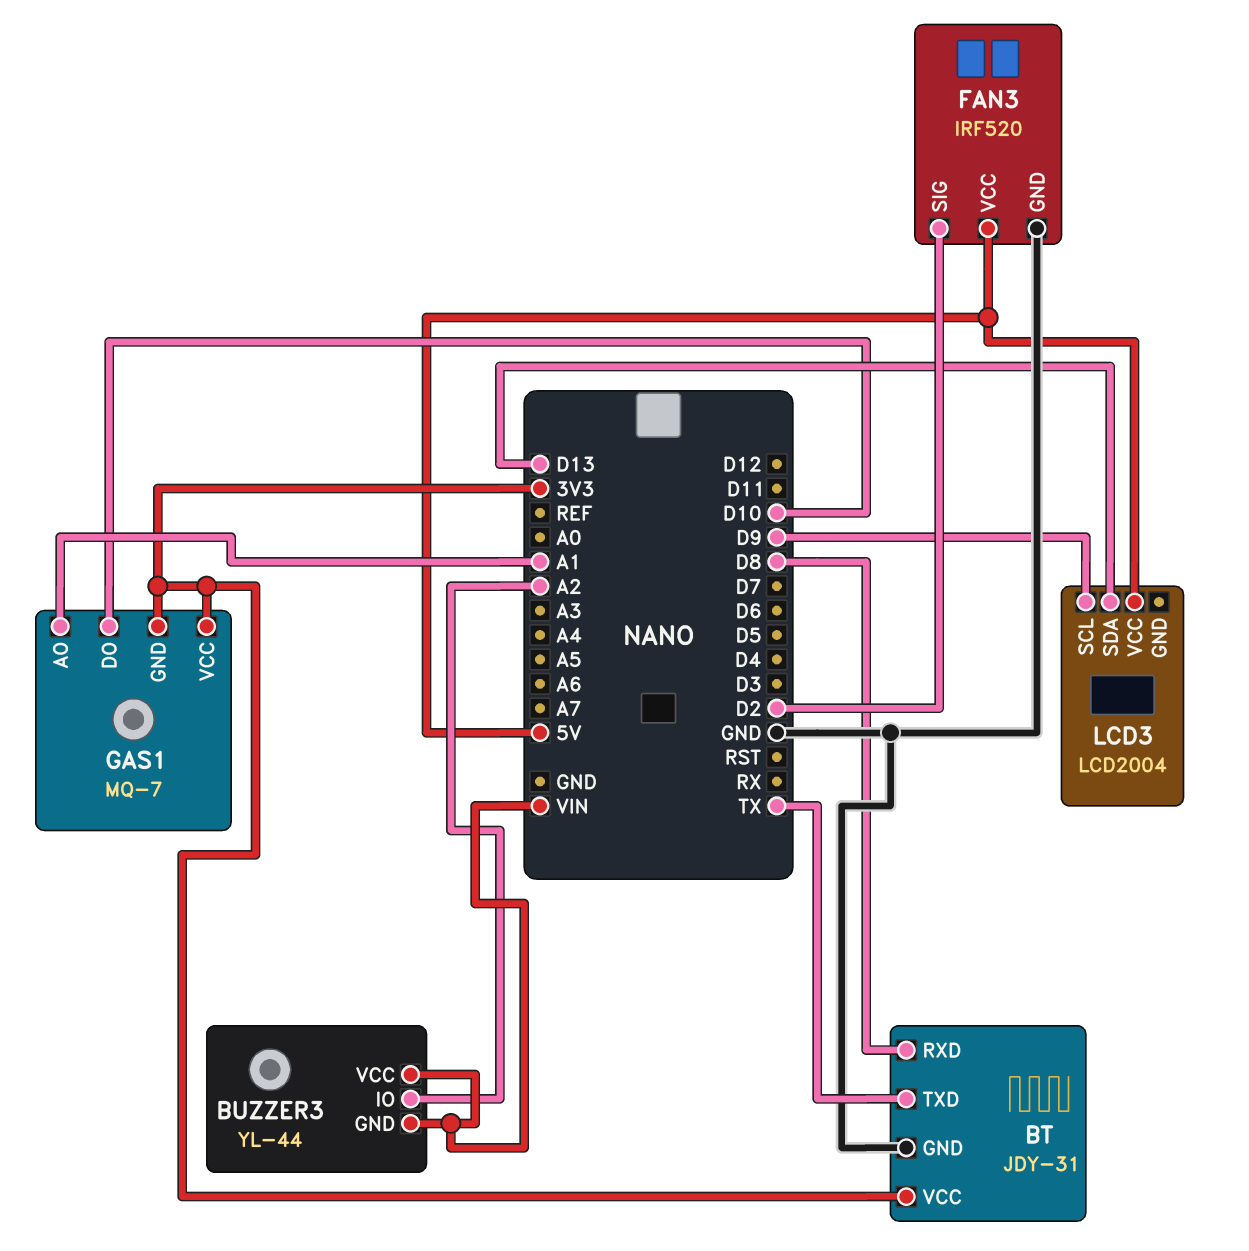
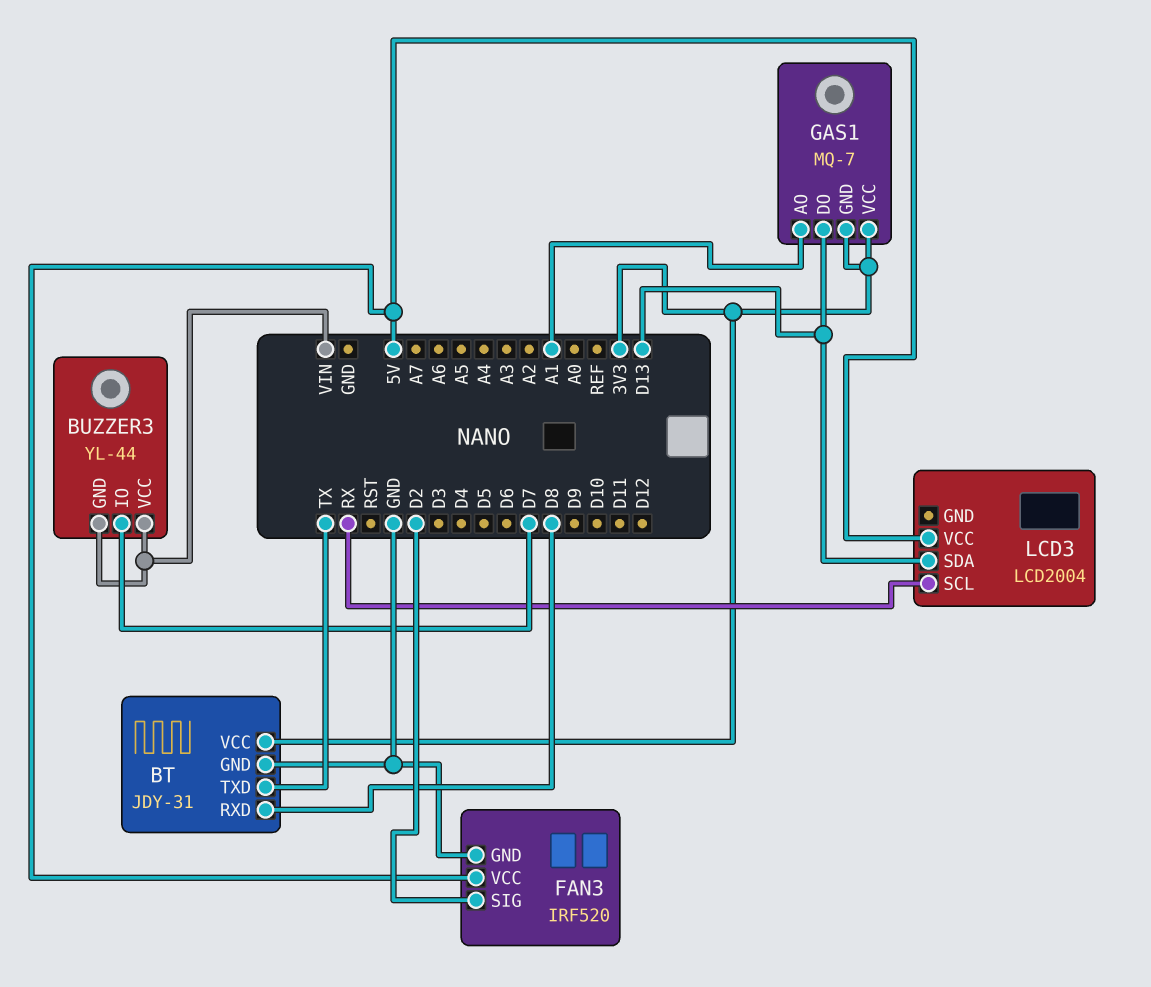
BUZZER3 pin IO: A2 -> D7
GAS1 pin DO: D10 -> D13
LCD3 pin SCL: D9 -> RX

